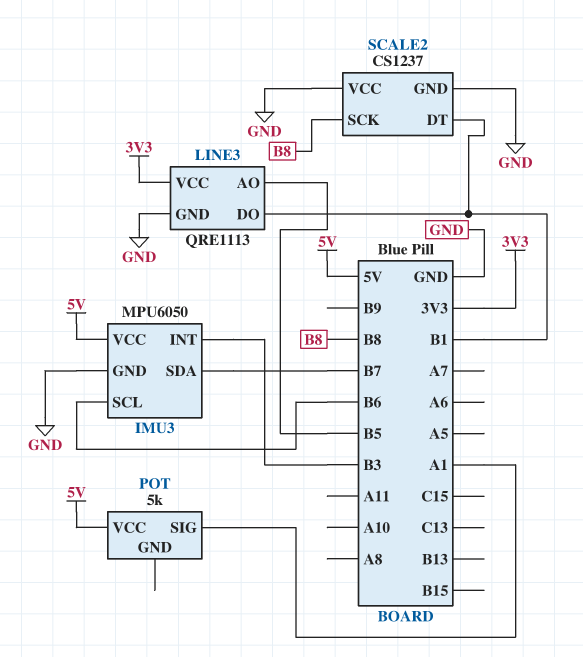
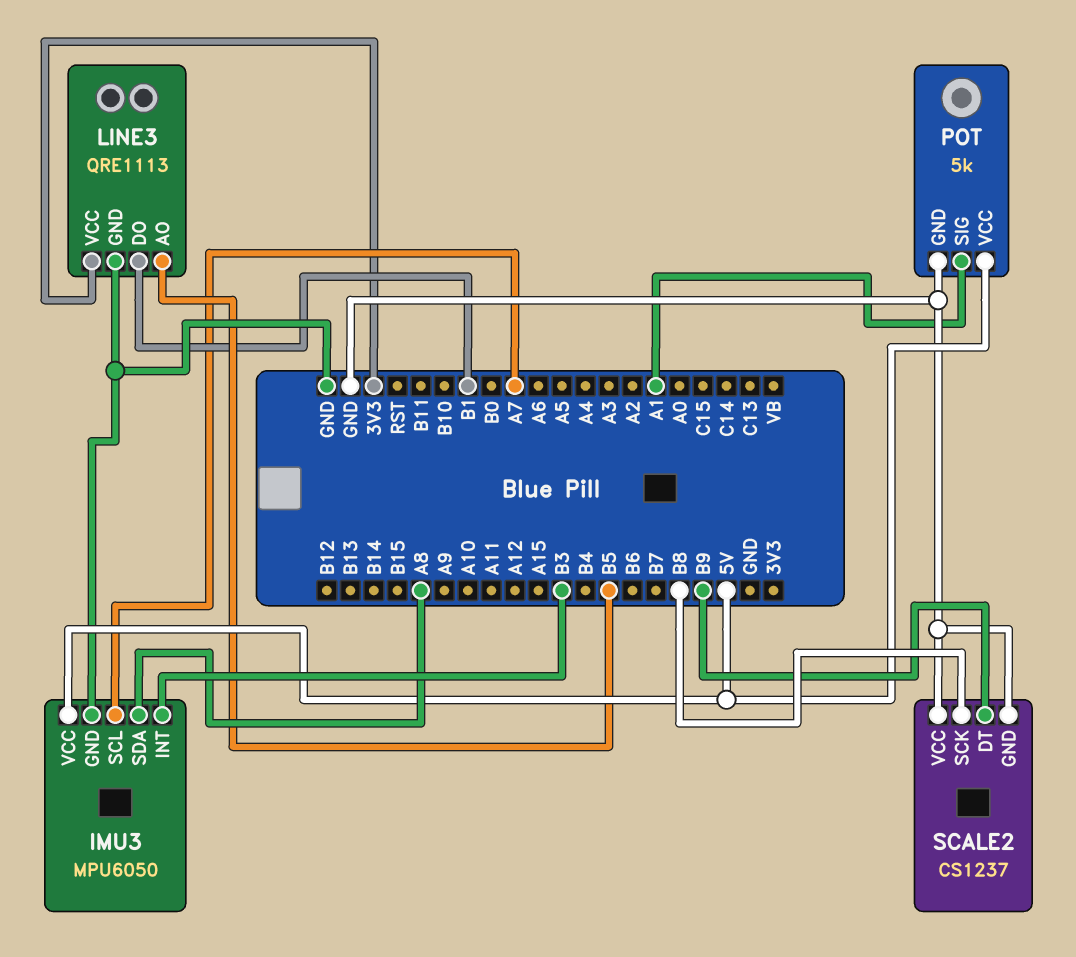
IMU3 pin SCL: B6 -> A7
IMU3 pin SDA: B7 -> A8
POT pin GND: none -> GND
SCALE2 pin DT: B1 -> B9

